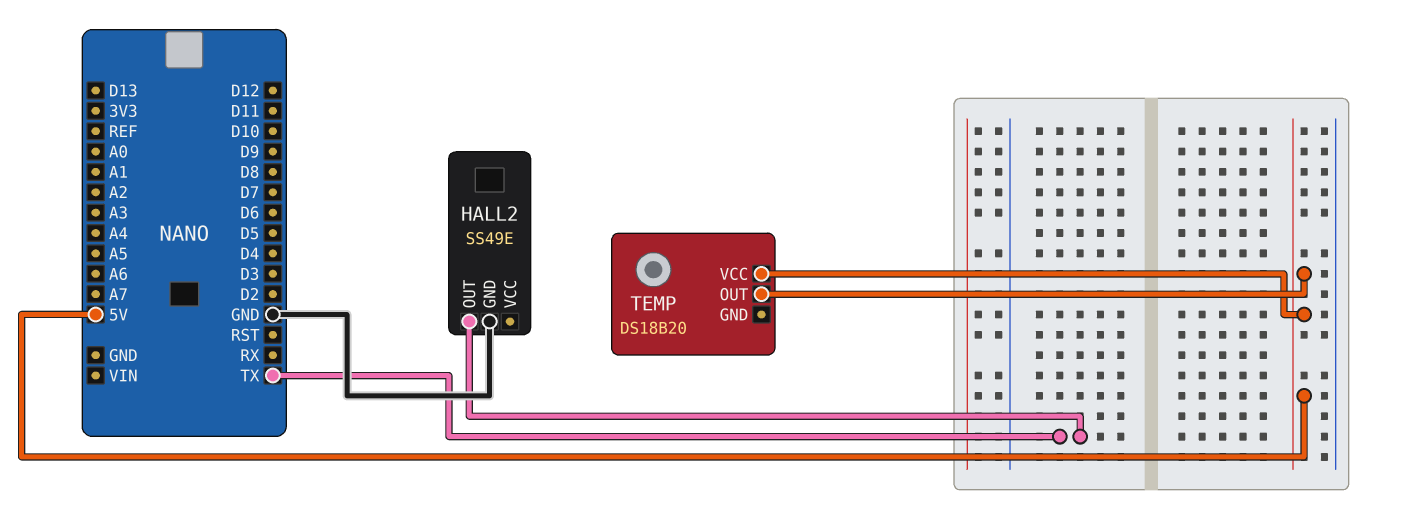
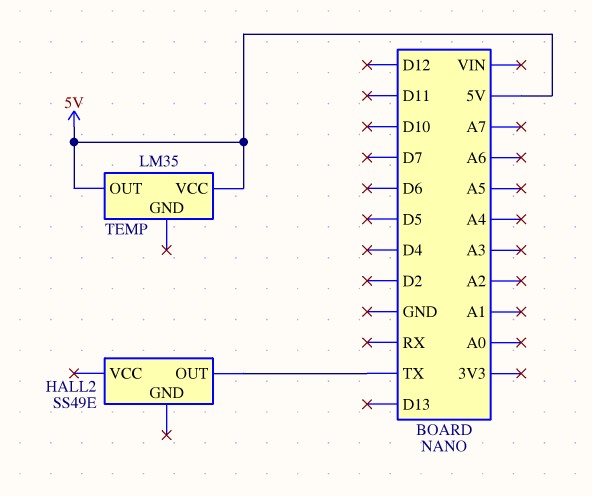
HALL2 pin GND: GND -> none
TEMP: DS18B20 -> LM35

